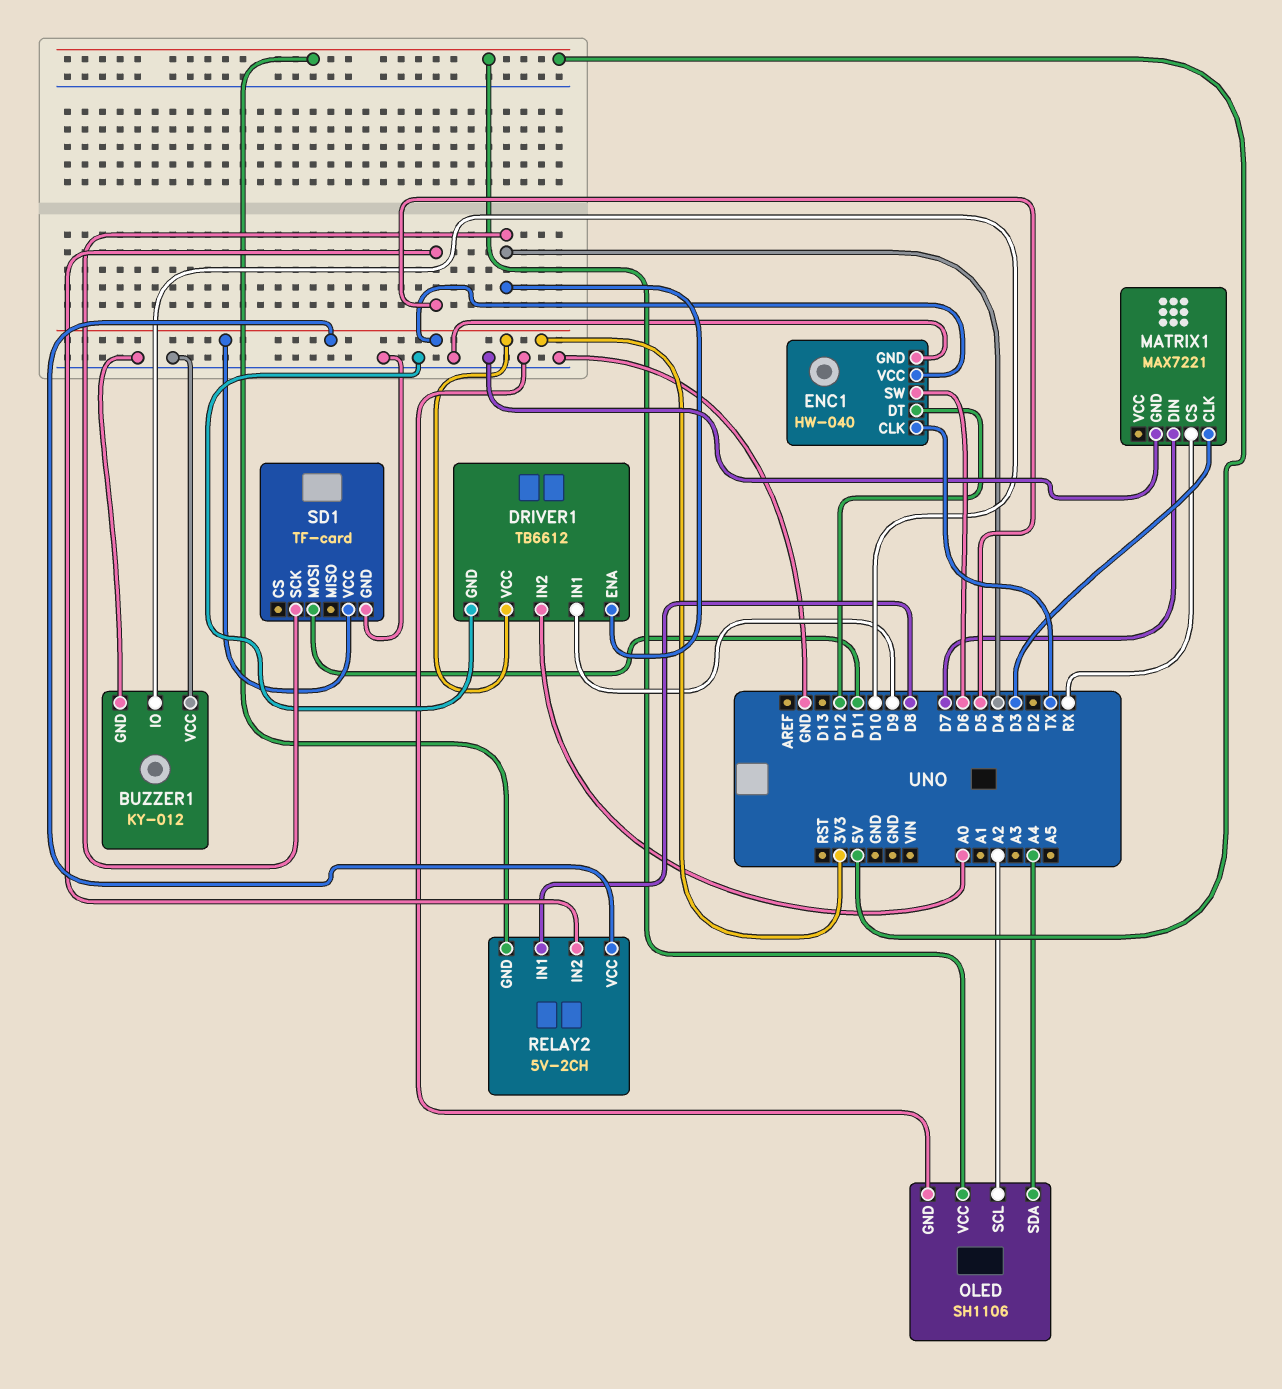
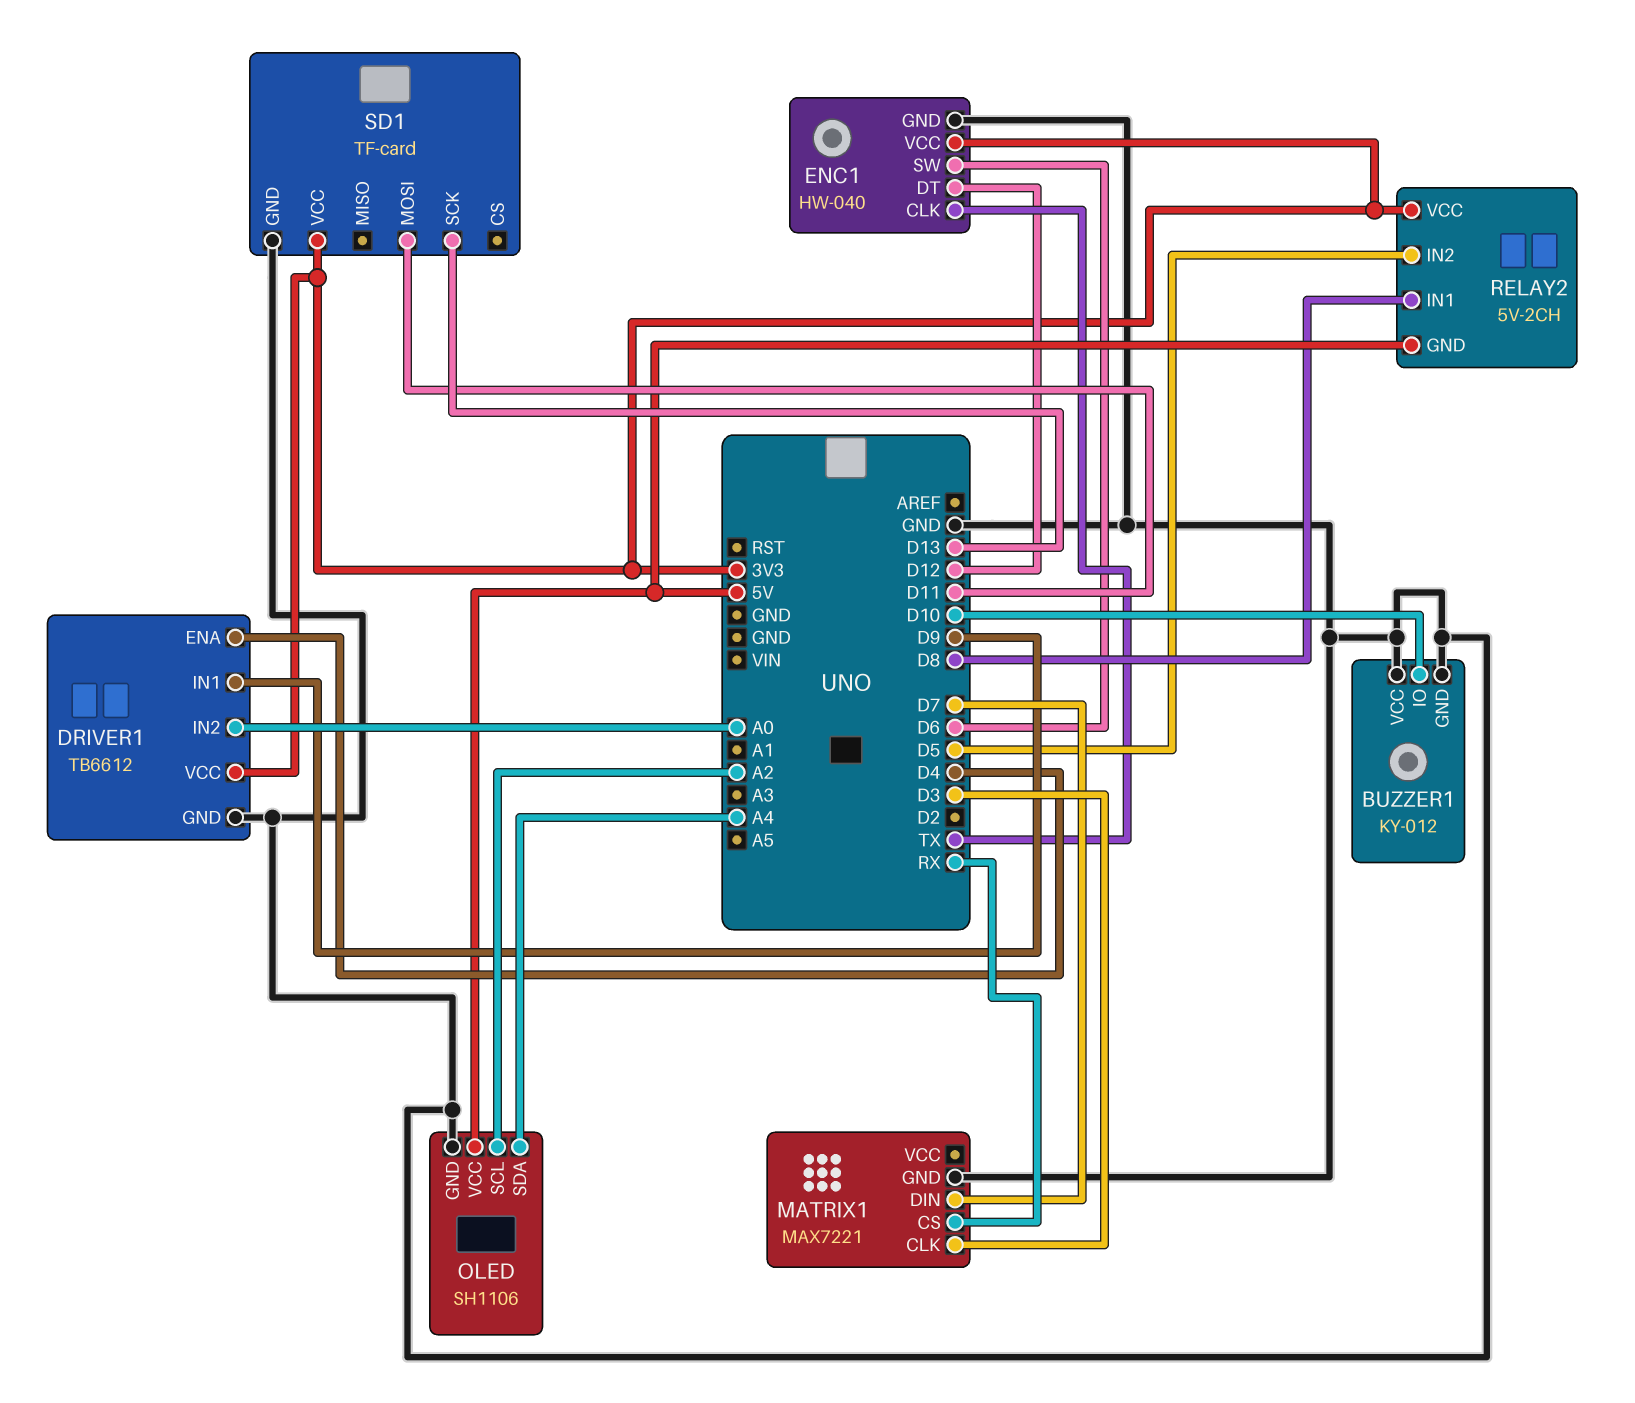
SD1 pin SCK: D4 -> D13

